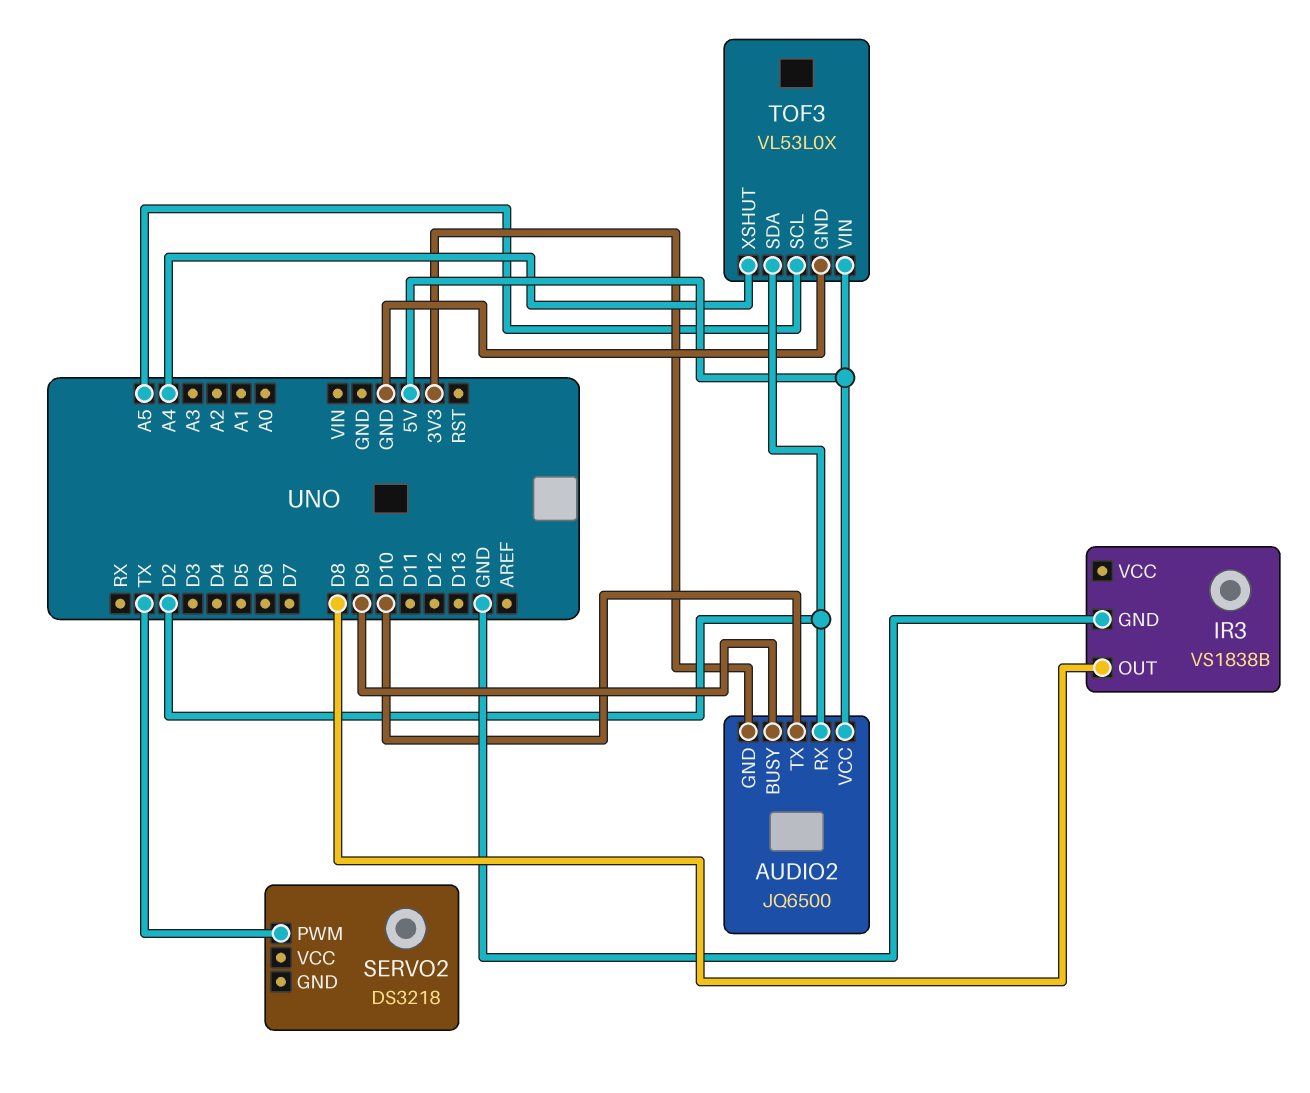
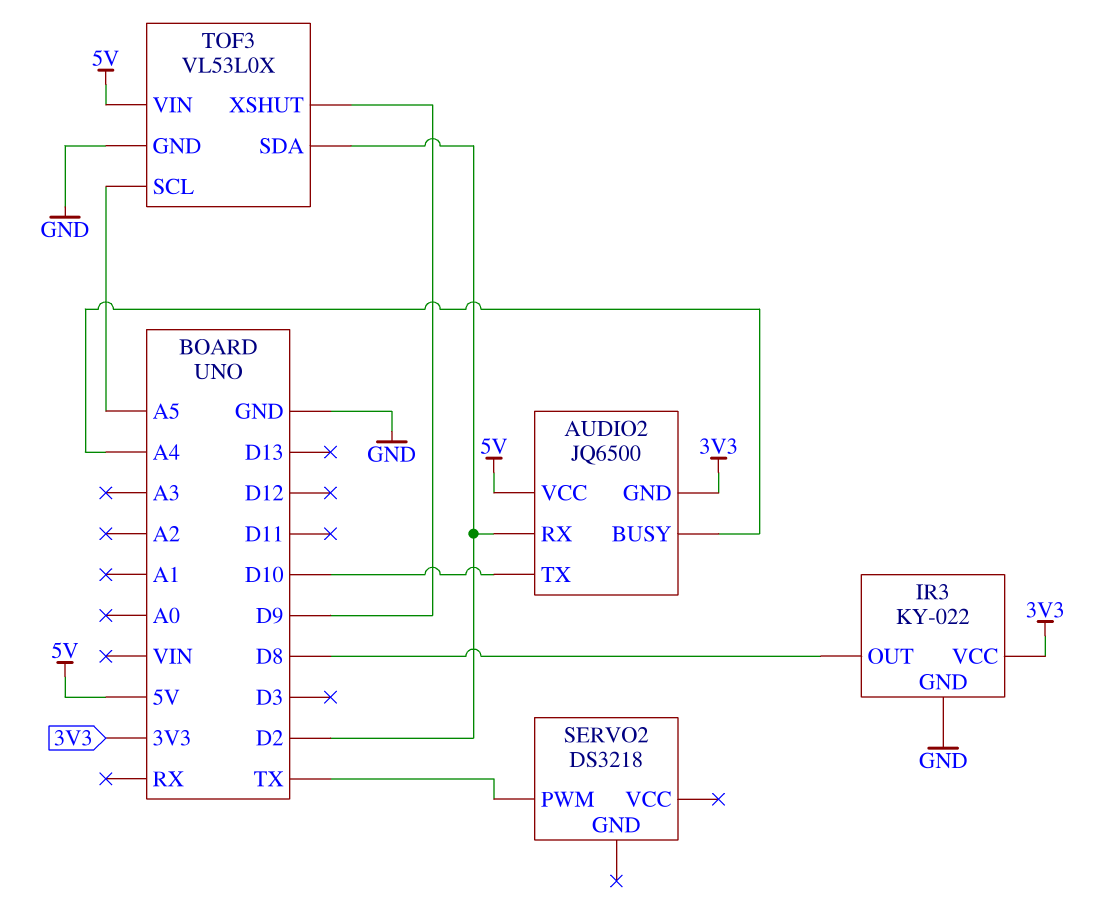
AUDIO2 pin BUSY: D9 -> A4
IR3: VS1838B -> KY-022
IR3 pin VCC: none -> 3V3
TOF3 pin XSHUT: A4 -> D9

